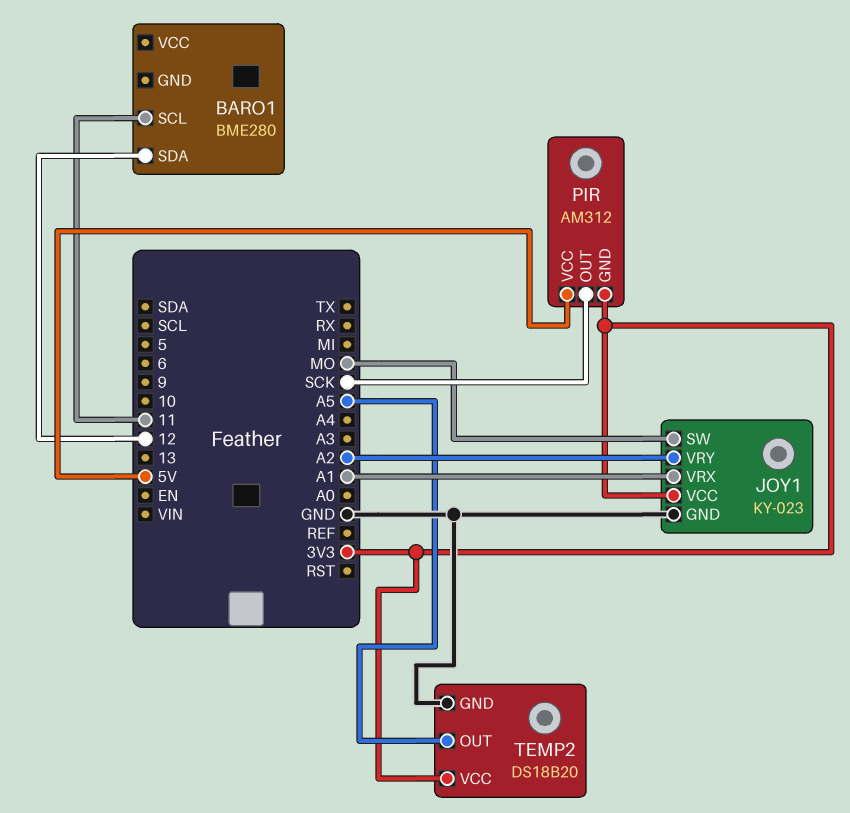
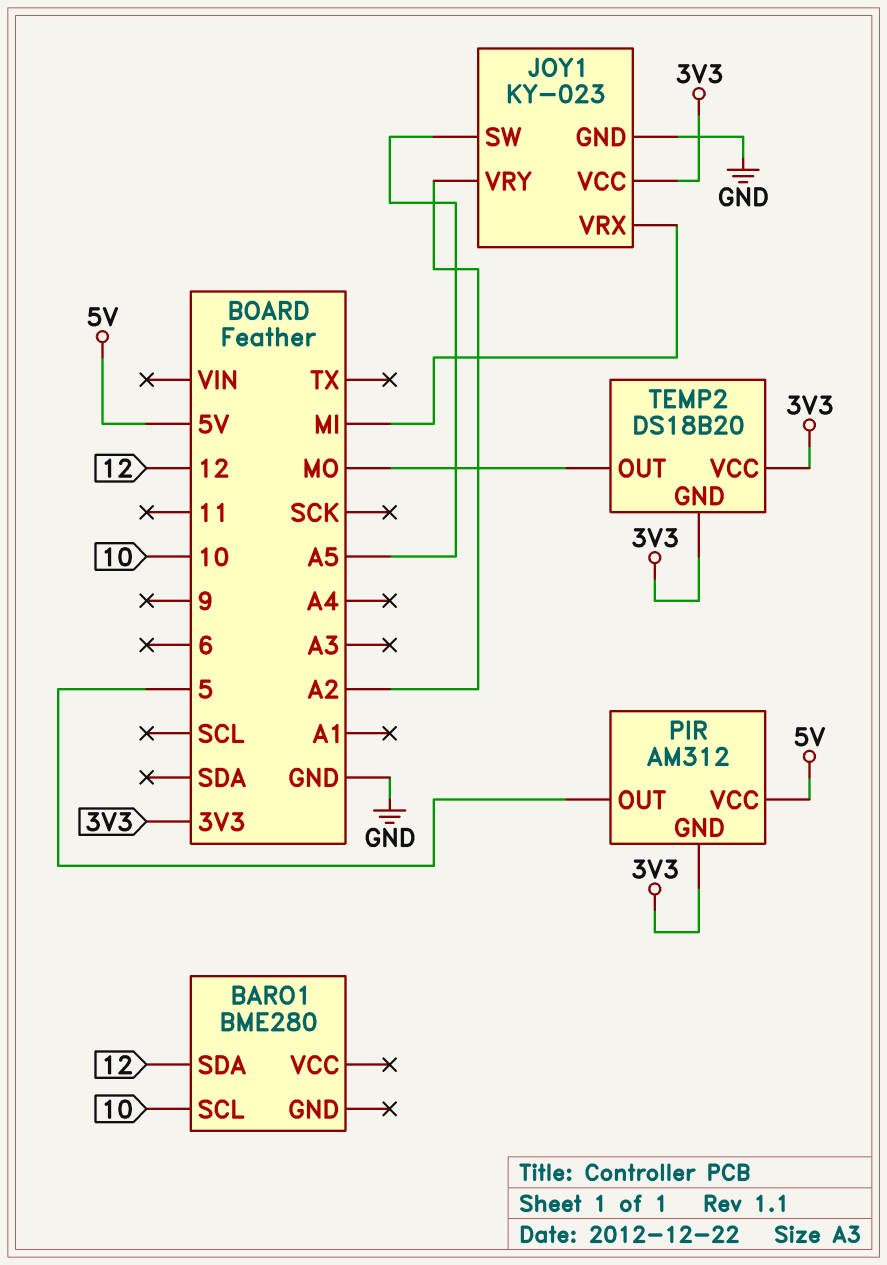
BARO1 pin SCL: 11 -> 10
JOY1 pin SW: MO -> A5
JOY1 pin VRX: A1 -> MI
PIR pin OUT: SCK -> 5
TEMP2 pin GND: GND -> 3V3
TEMP2 pin OUT: A5 -> MO

